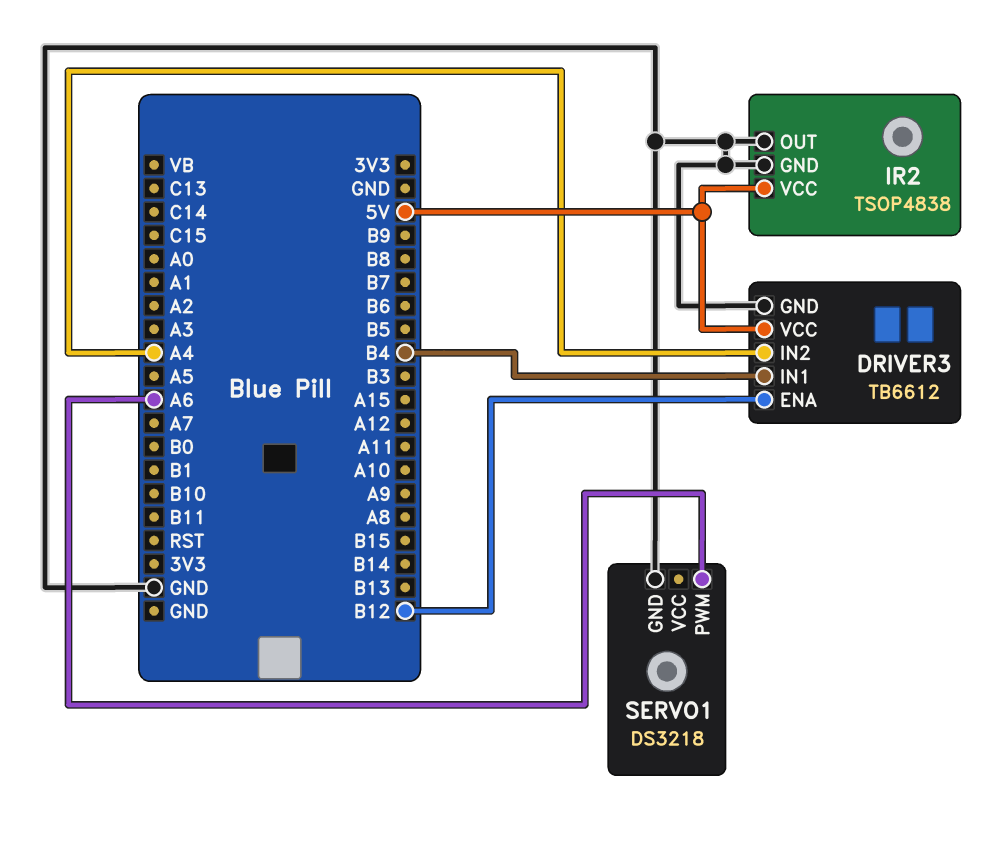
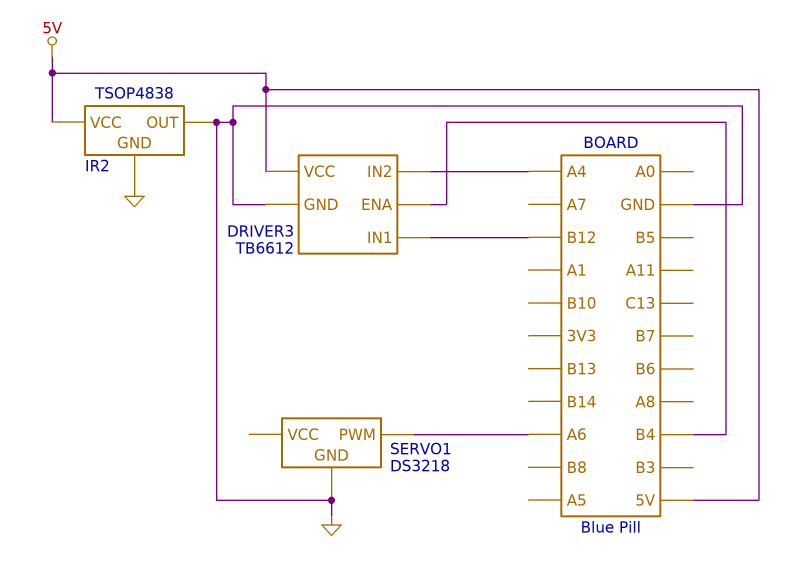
DRIVER3 pin ENA: B12 -> B4
DRIVER3 pin IN1: B4 -> B12

